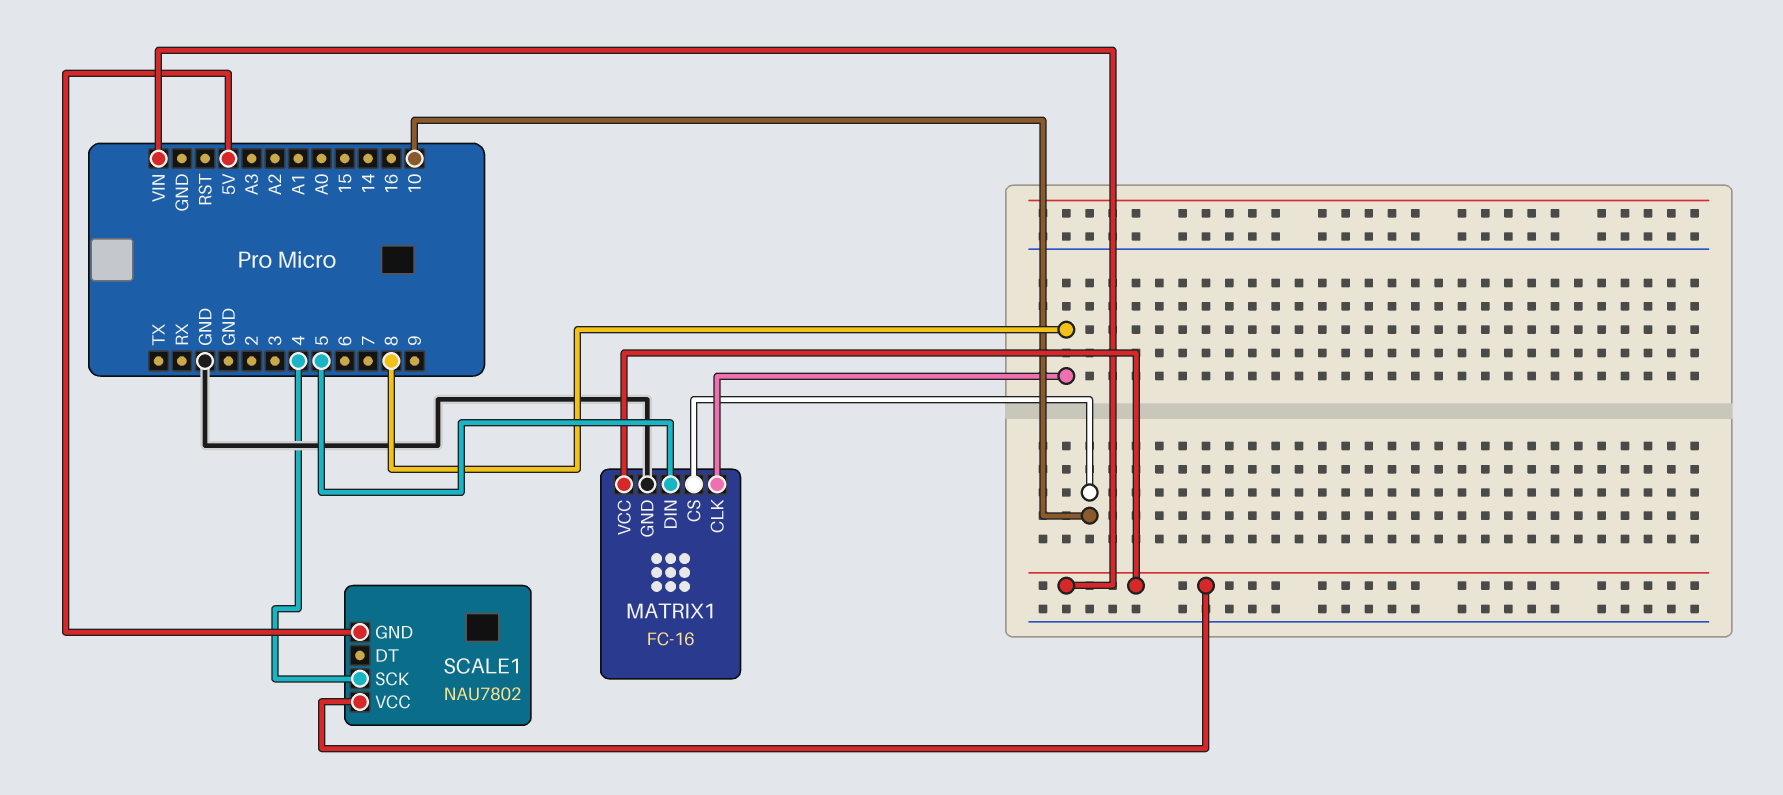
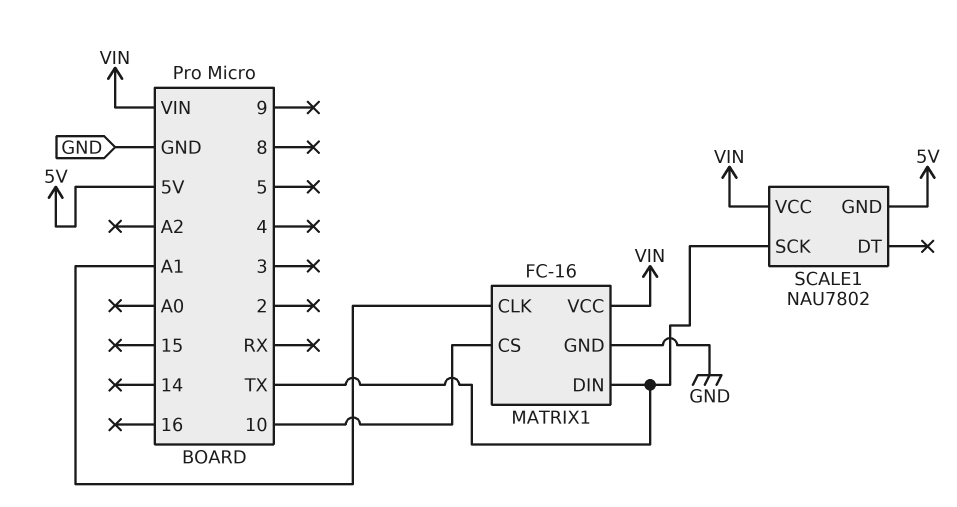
MATRIX1 pin CLK: 8 -> A1
MATRIX1 pin DIN: 5 -> TX
SCALE1 pin SCK: 4 -> TX

